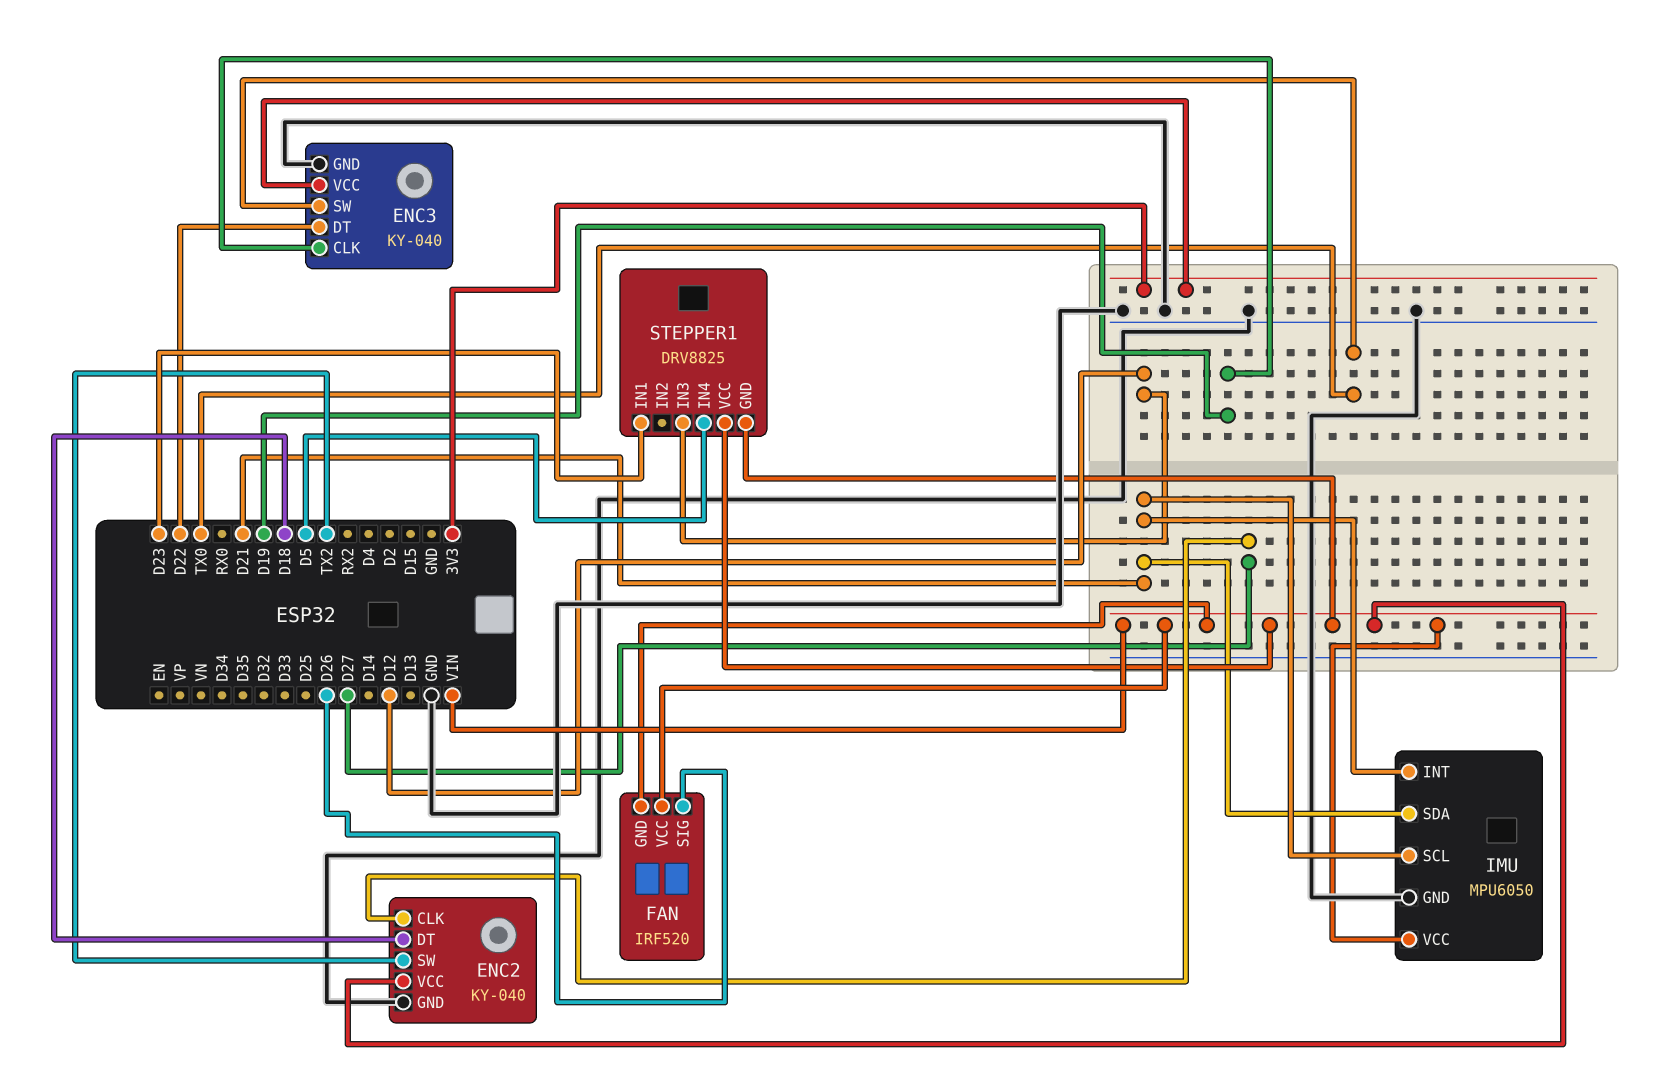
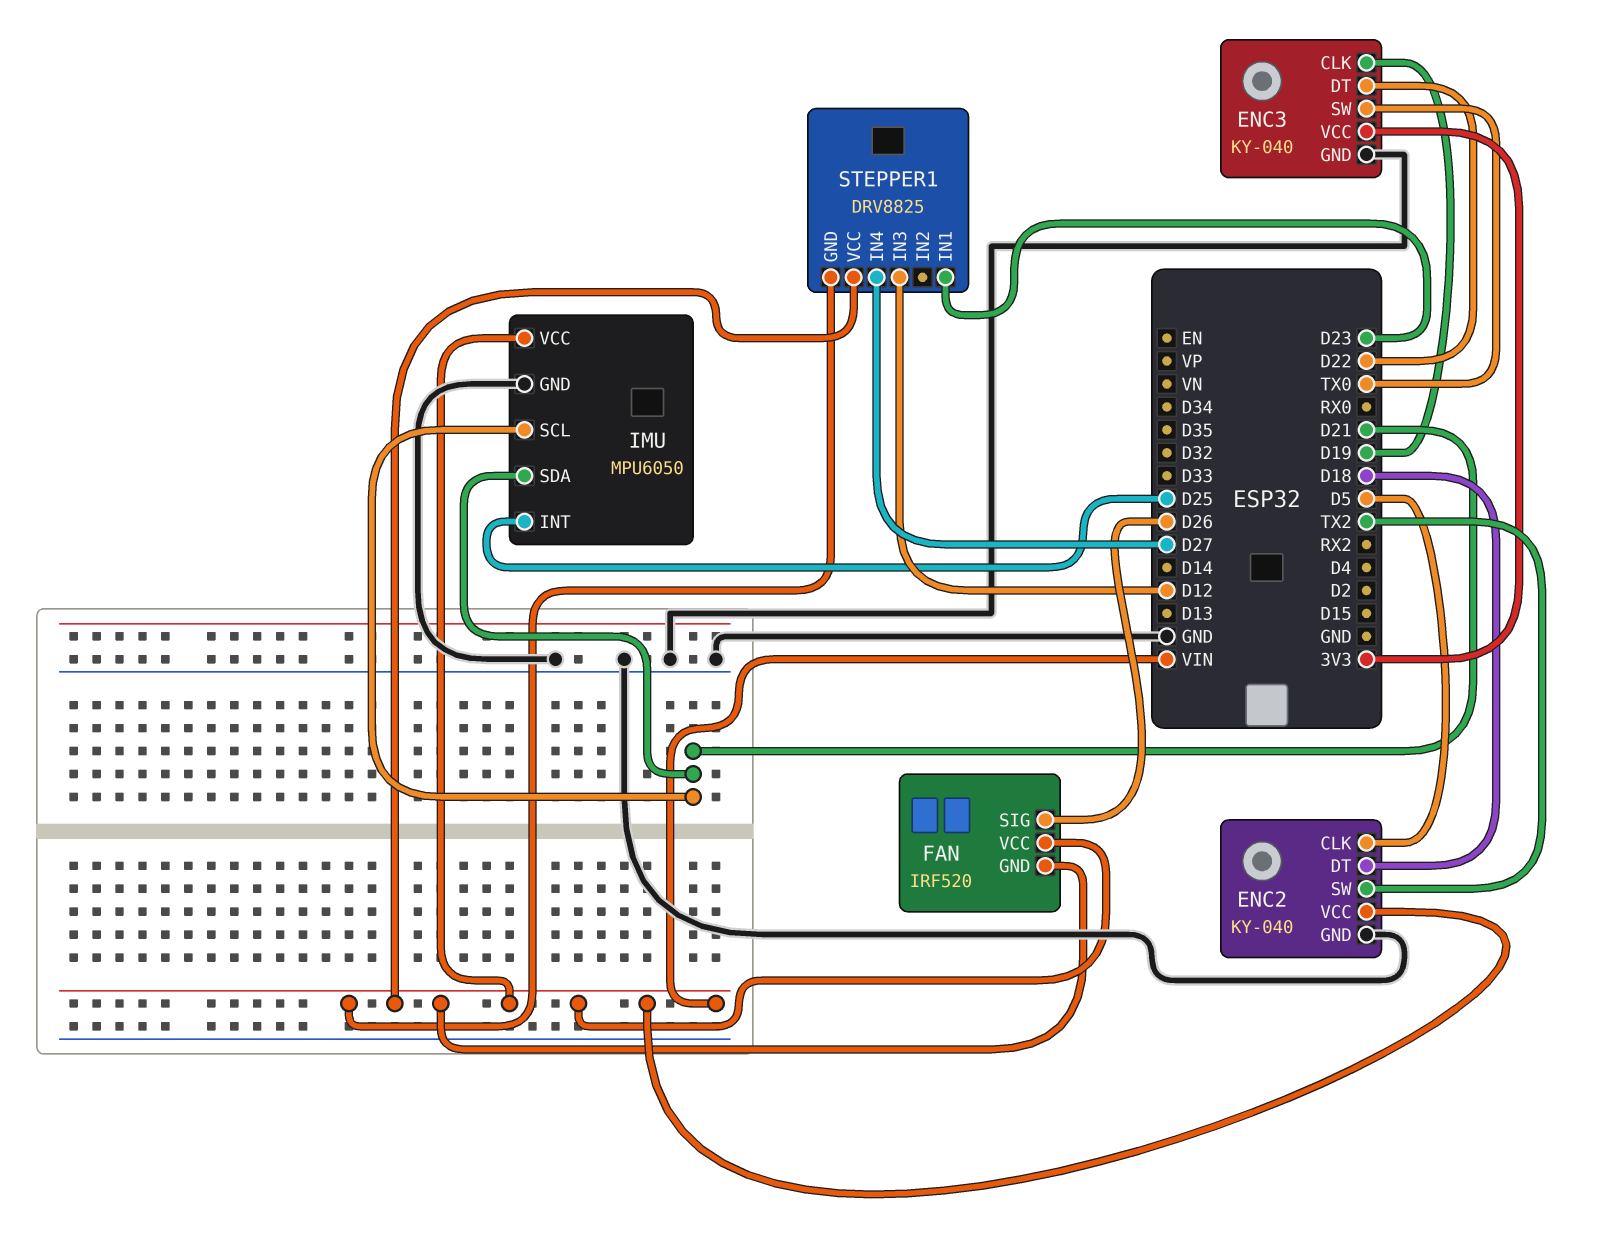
ENC2 pin CLK: D27 -> D5
IMU pin INT: D21 -> D25
STEPPER1 pin IN4: D5 -> D27

